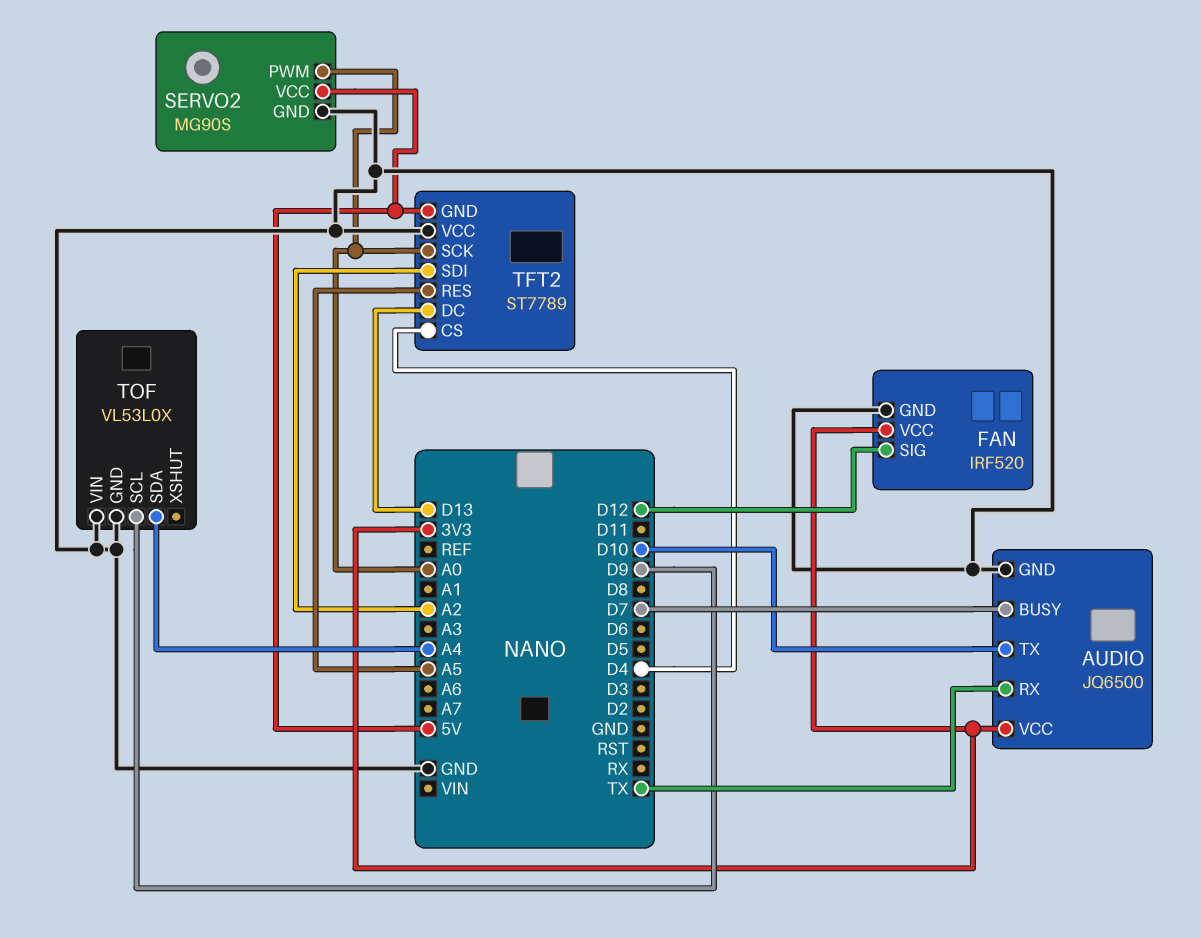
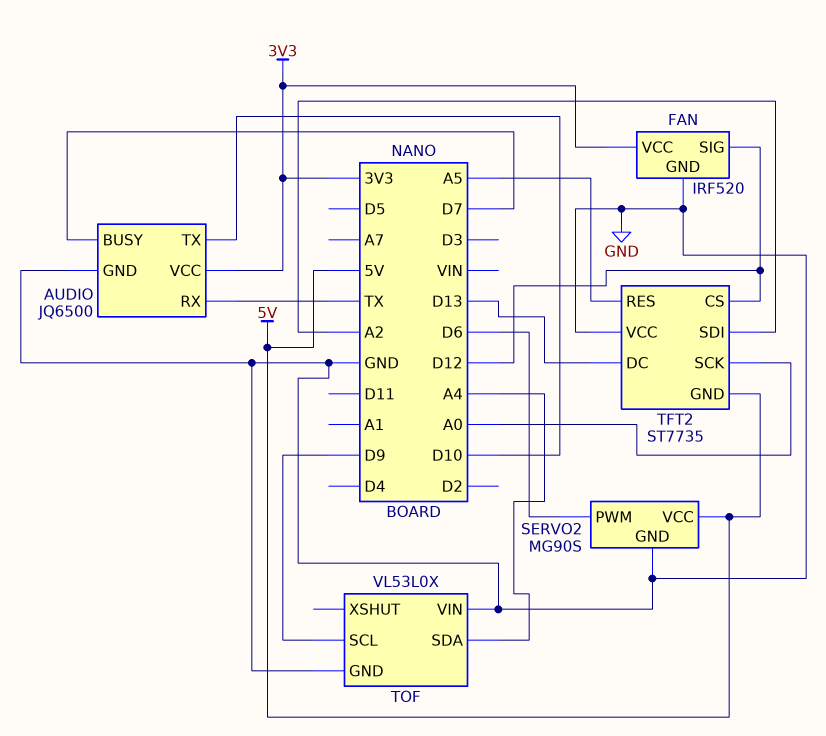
SERVO2 pin PWM: A0 -> D6
TFT2: ST7789 -> ST7735
TFT2 pin CS: D4 -> D12

